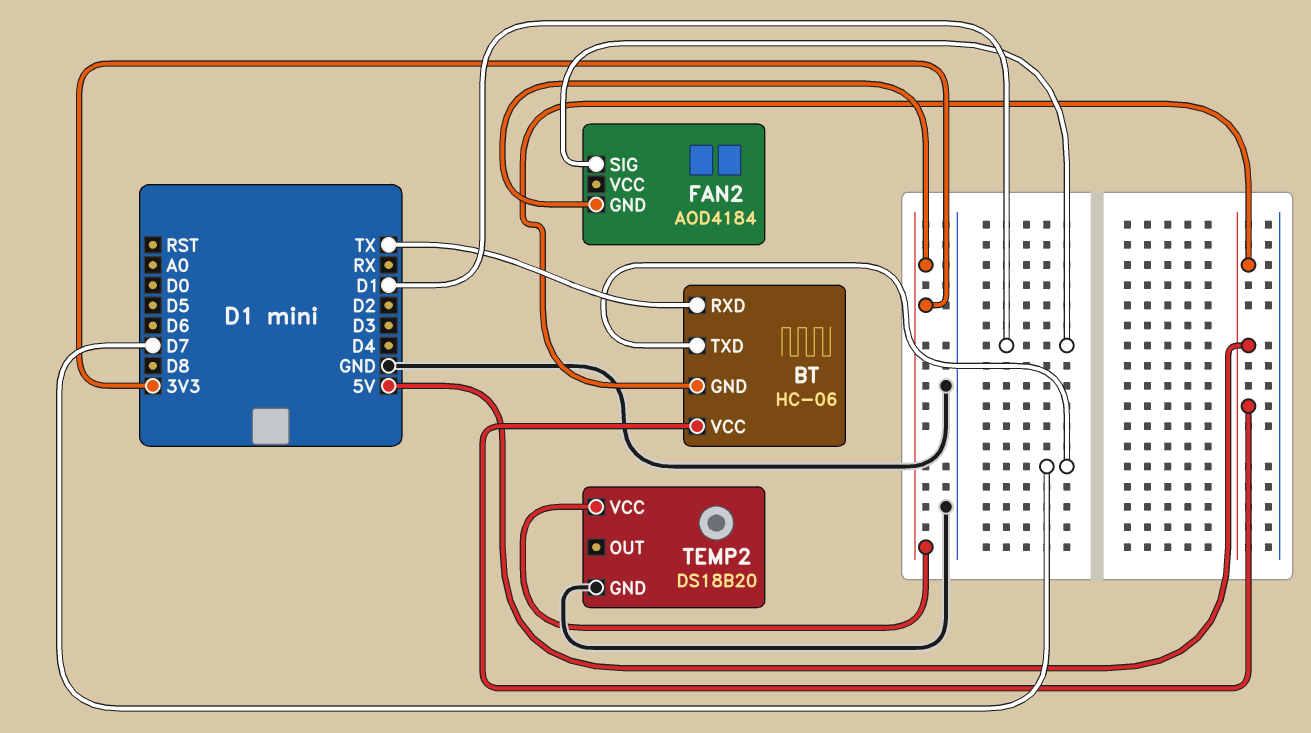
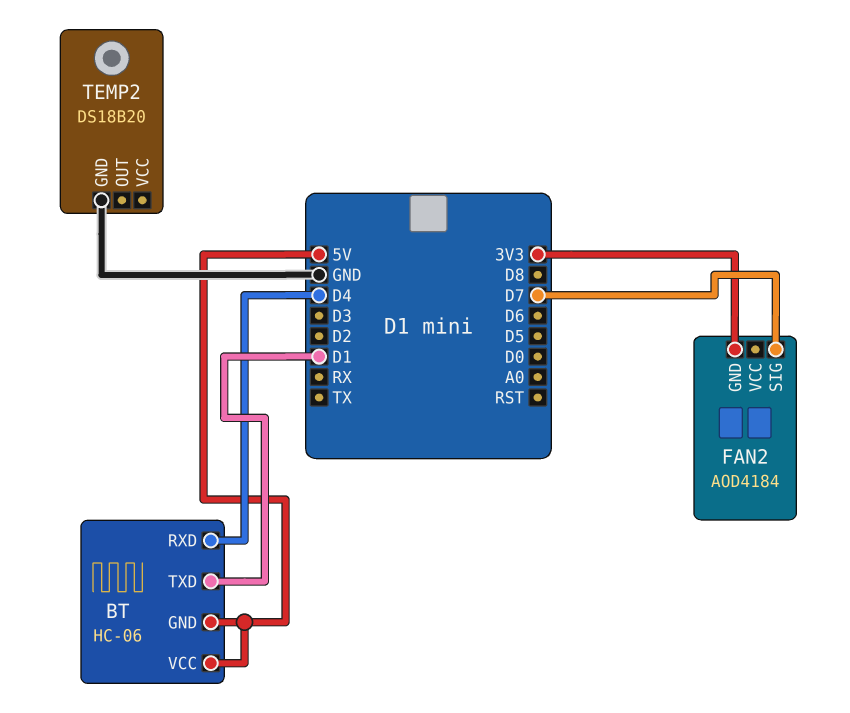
BT pin RXD: TX -> D4
BT pin TXD: D7 -> D1
FAN2 pin SIG: D1 -> D7
TEMP2 pin VCC: 3V3 -> none

